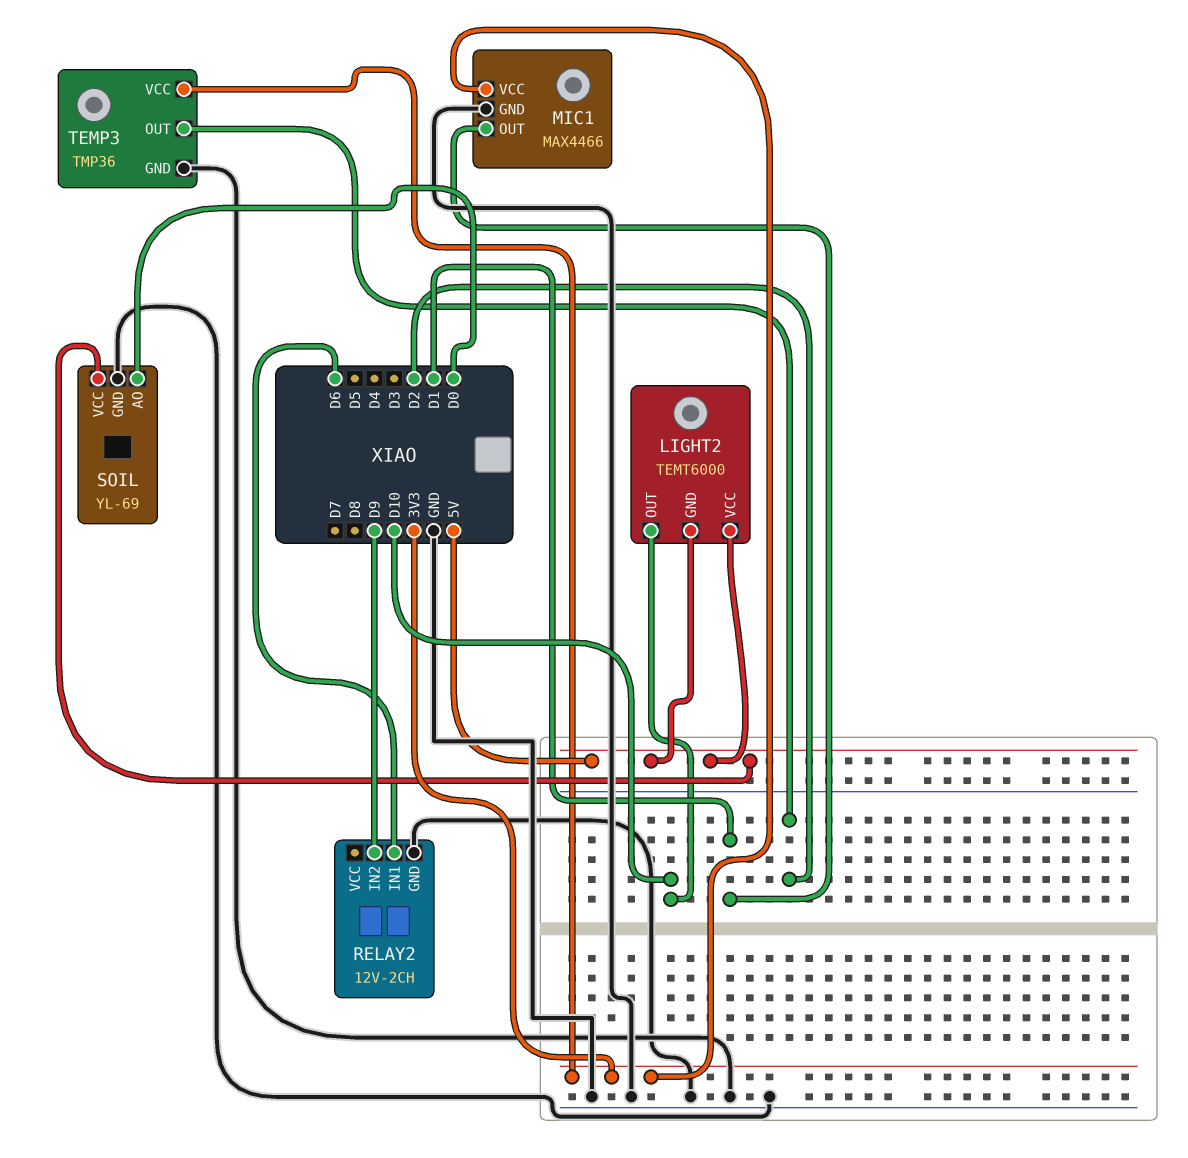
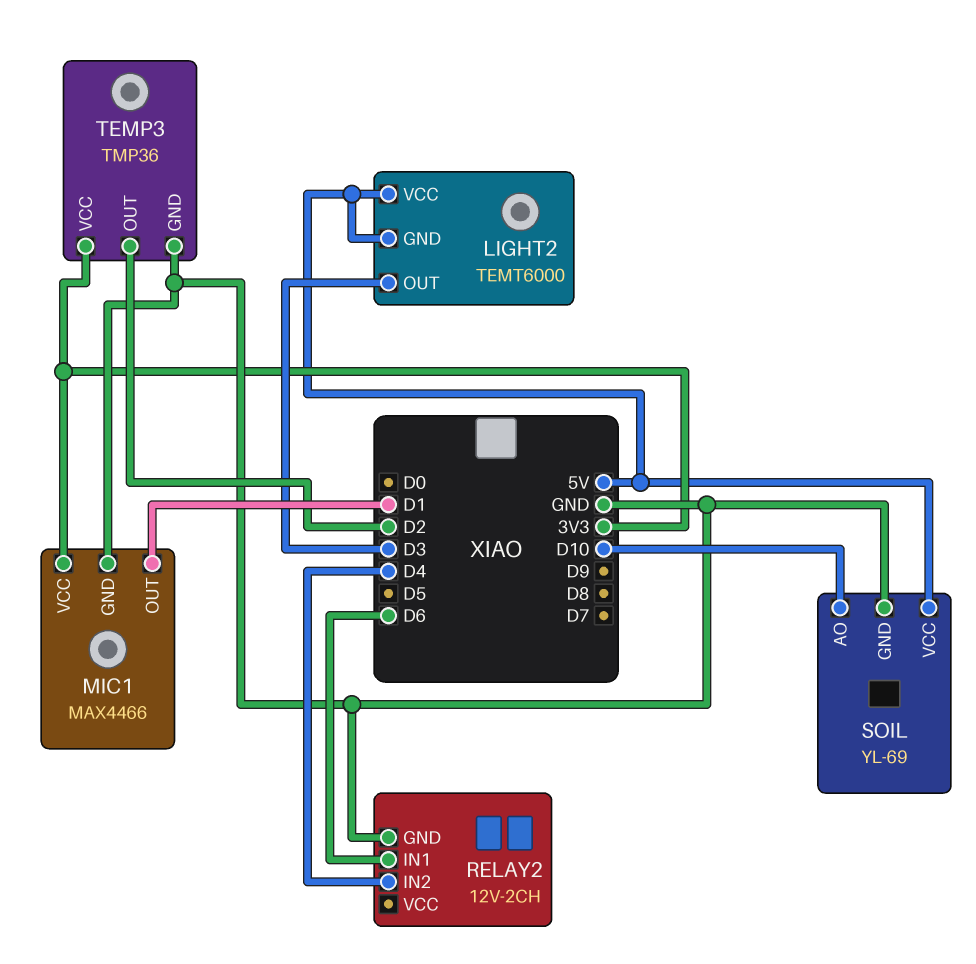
LIGHT2 pin OUT: D10 -> D3
RELAY2 pin IN2: D9 -> D4
SOIL pin AO: D0 -> D10

